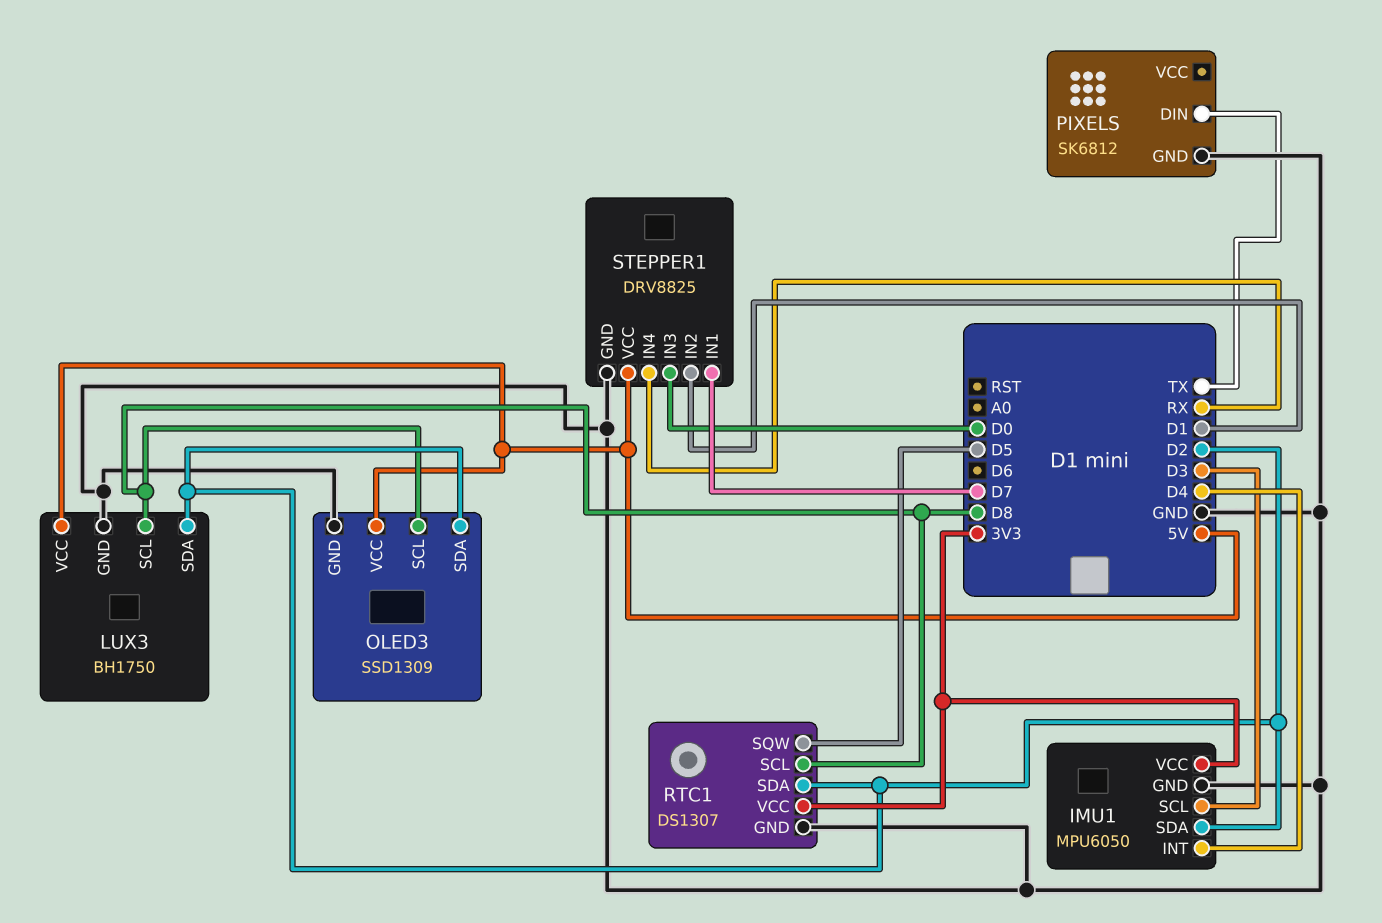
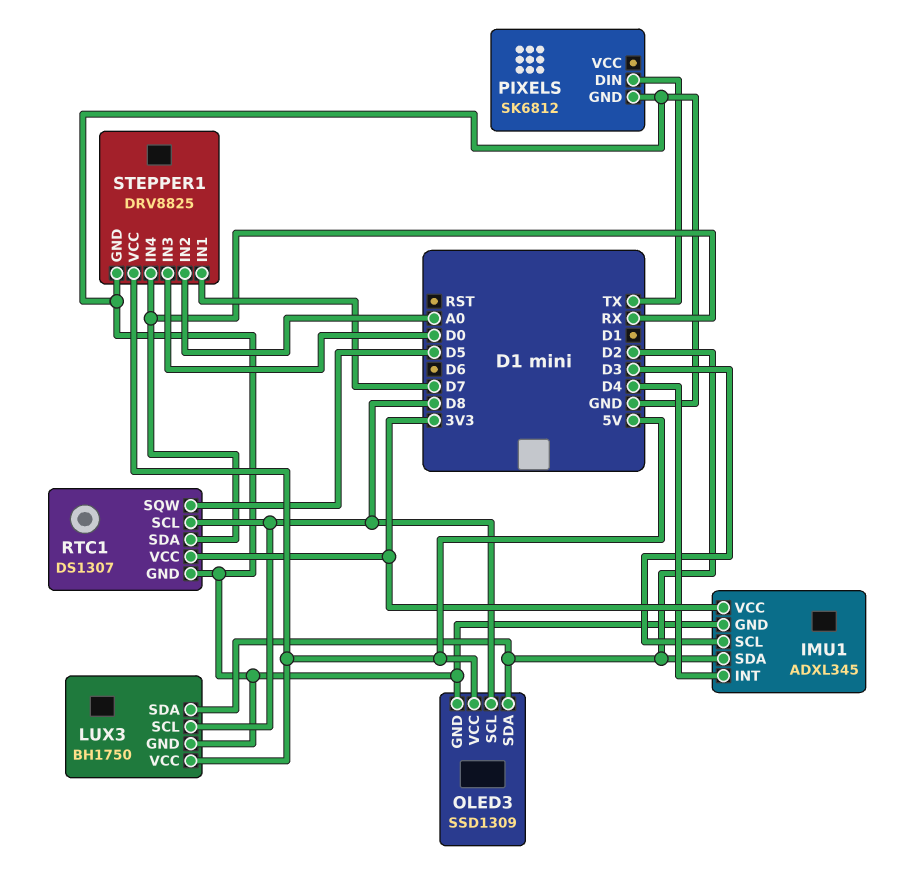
IMU1: MPU6050 -> ADXL345
RTC1 pin SDA: D2 -> RX
STEPPER1 pin IN2: D1 -> A0

